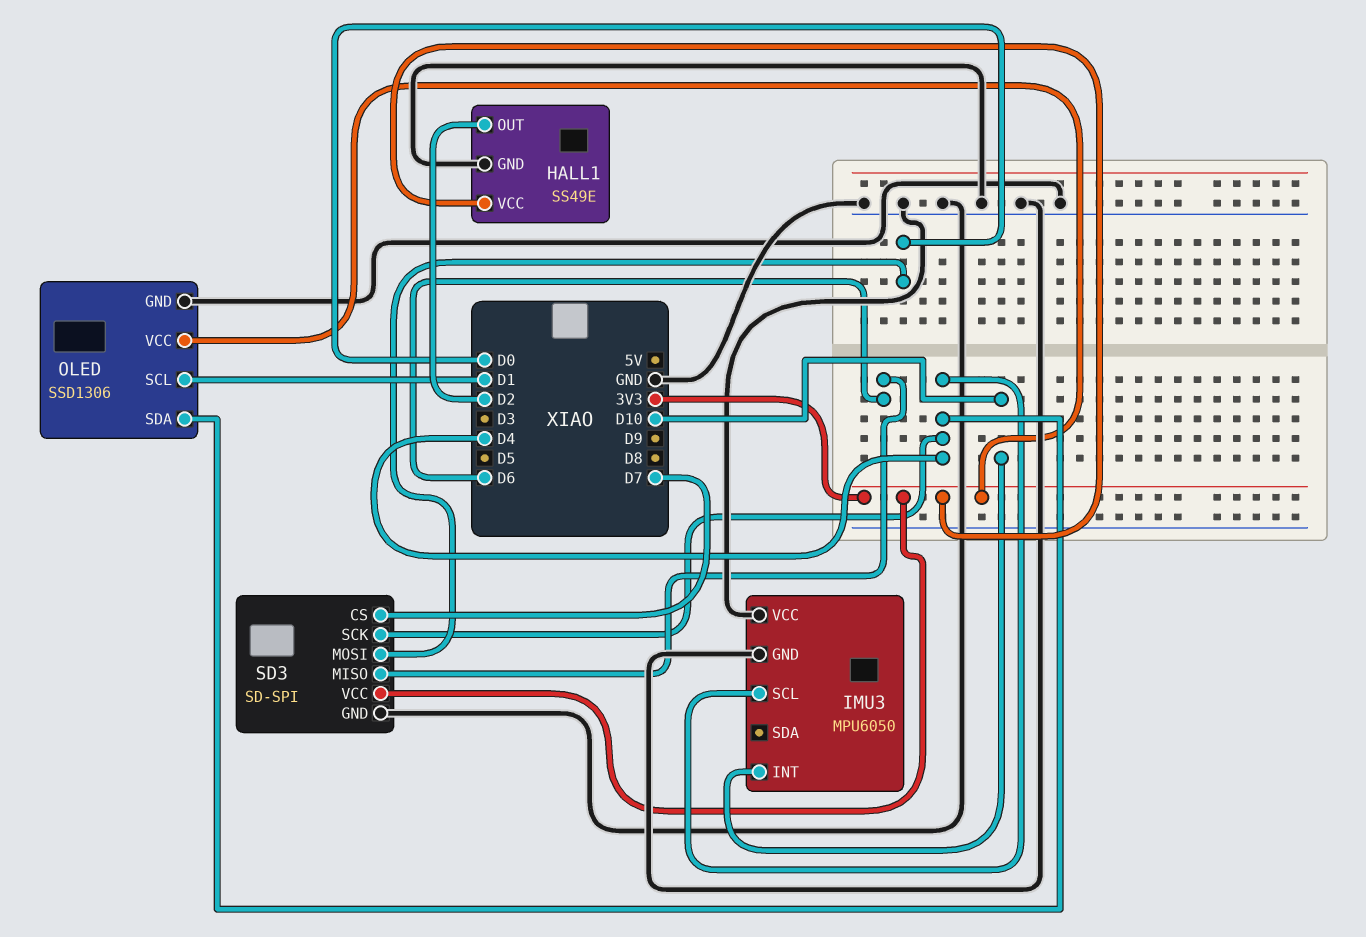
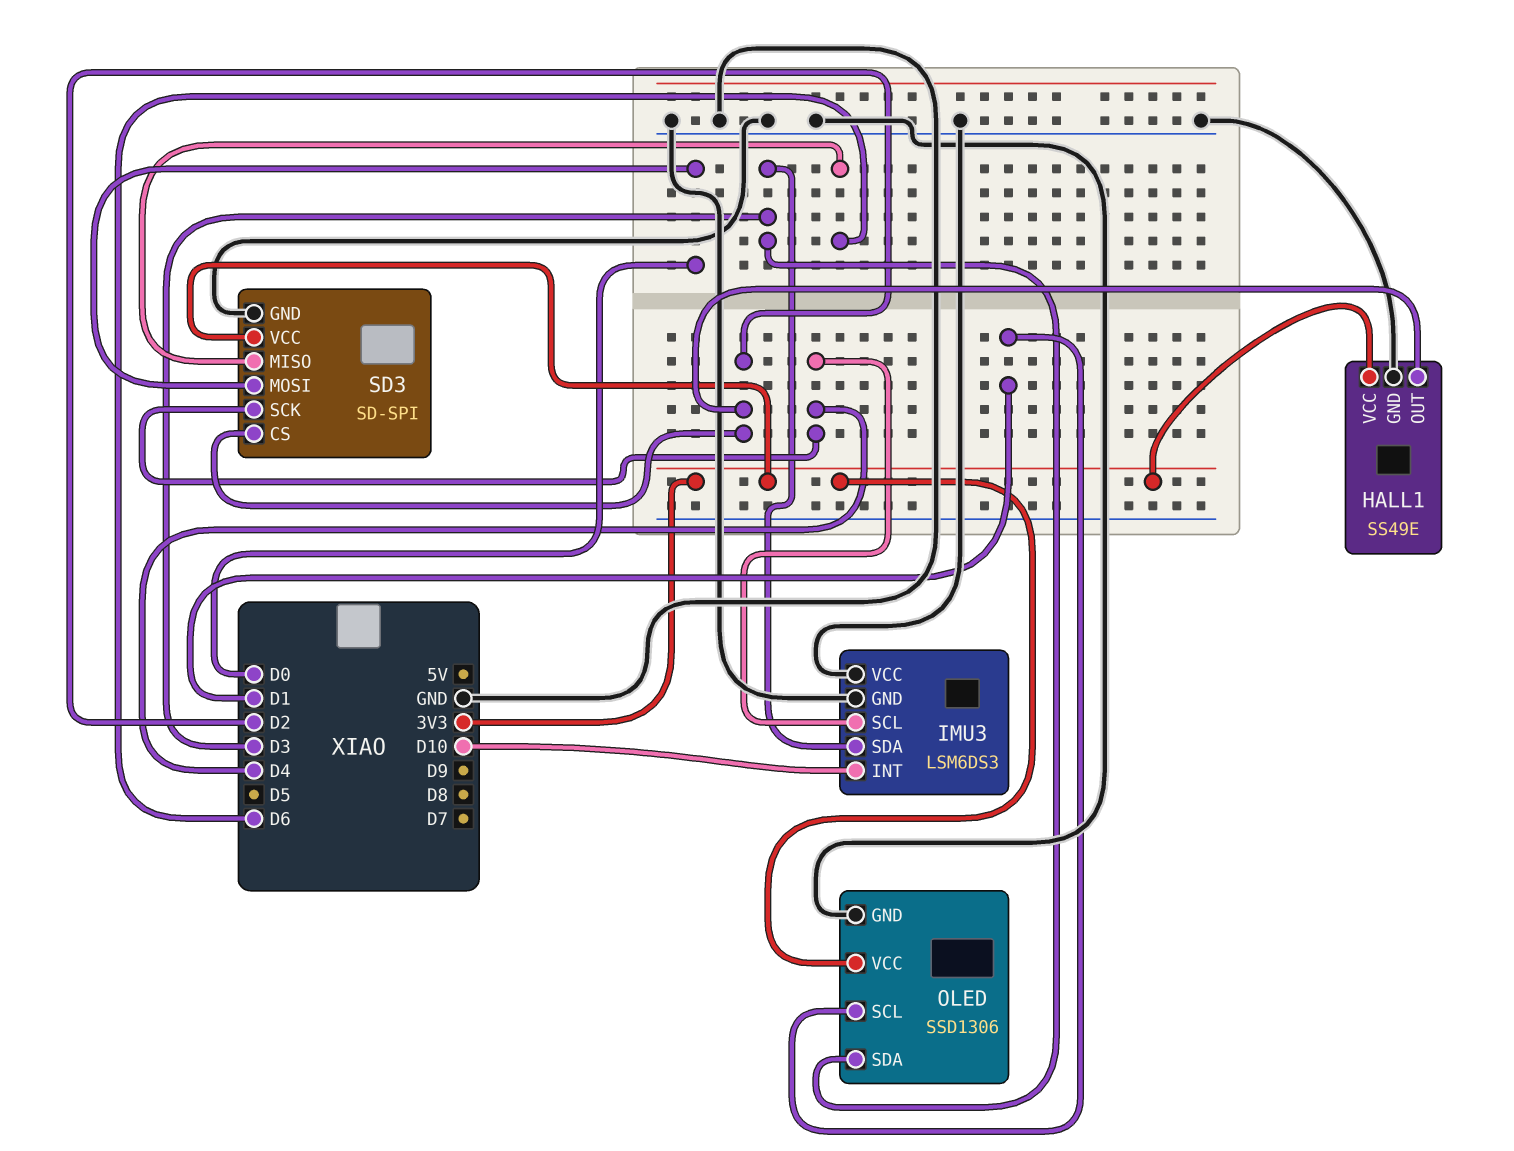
IMU3: MPU6050 -> LSM6DS3
IMU3 pin SDA: none -> D3
OLED pin SDA: D4 -> D3
SD3 pin CS: D7 -> D2

